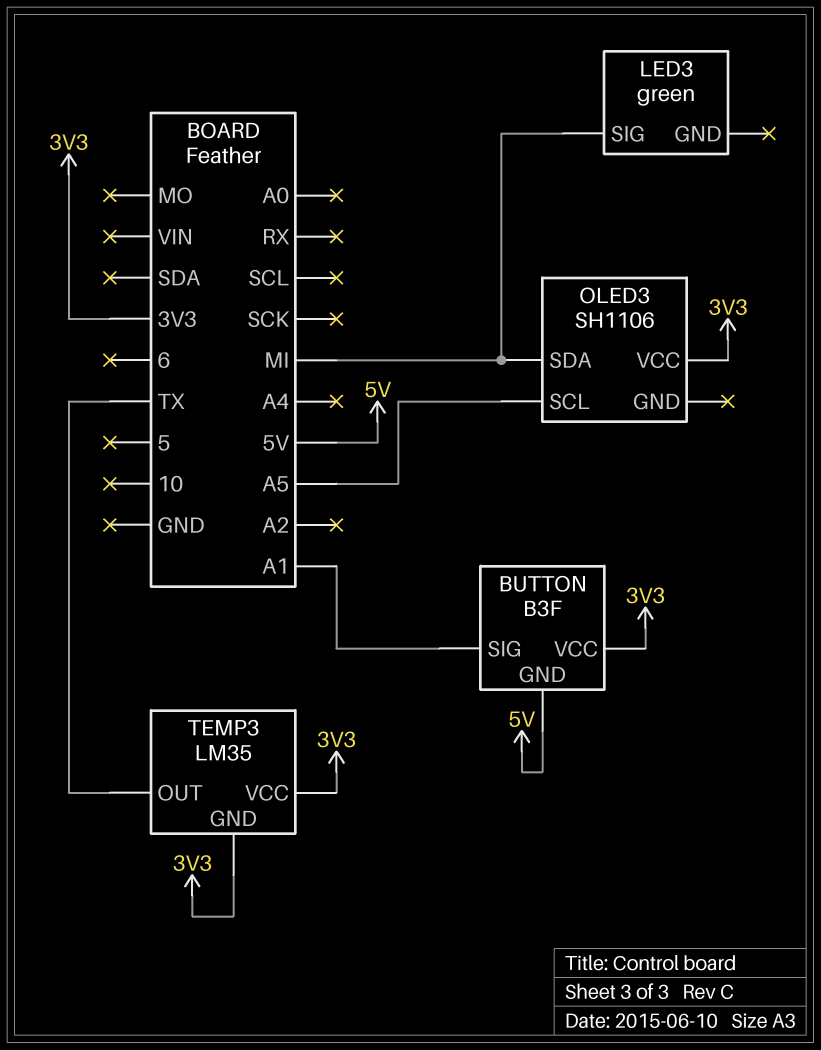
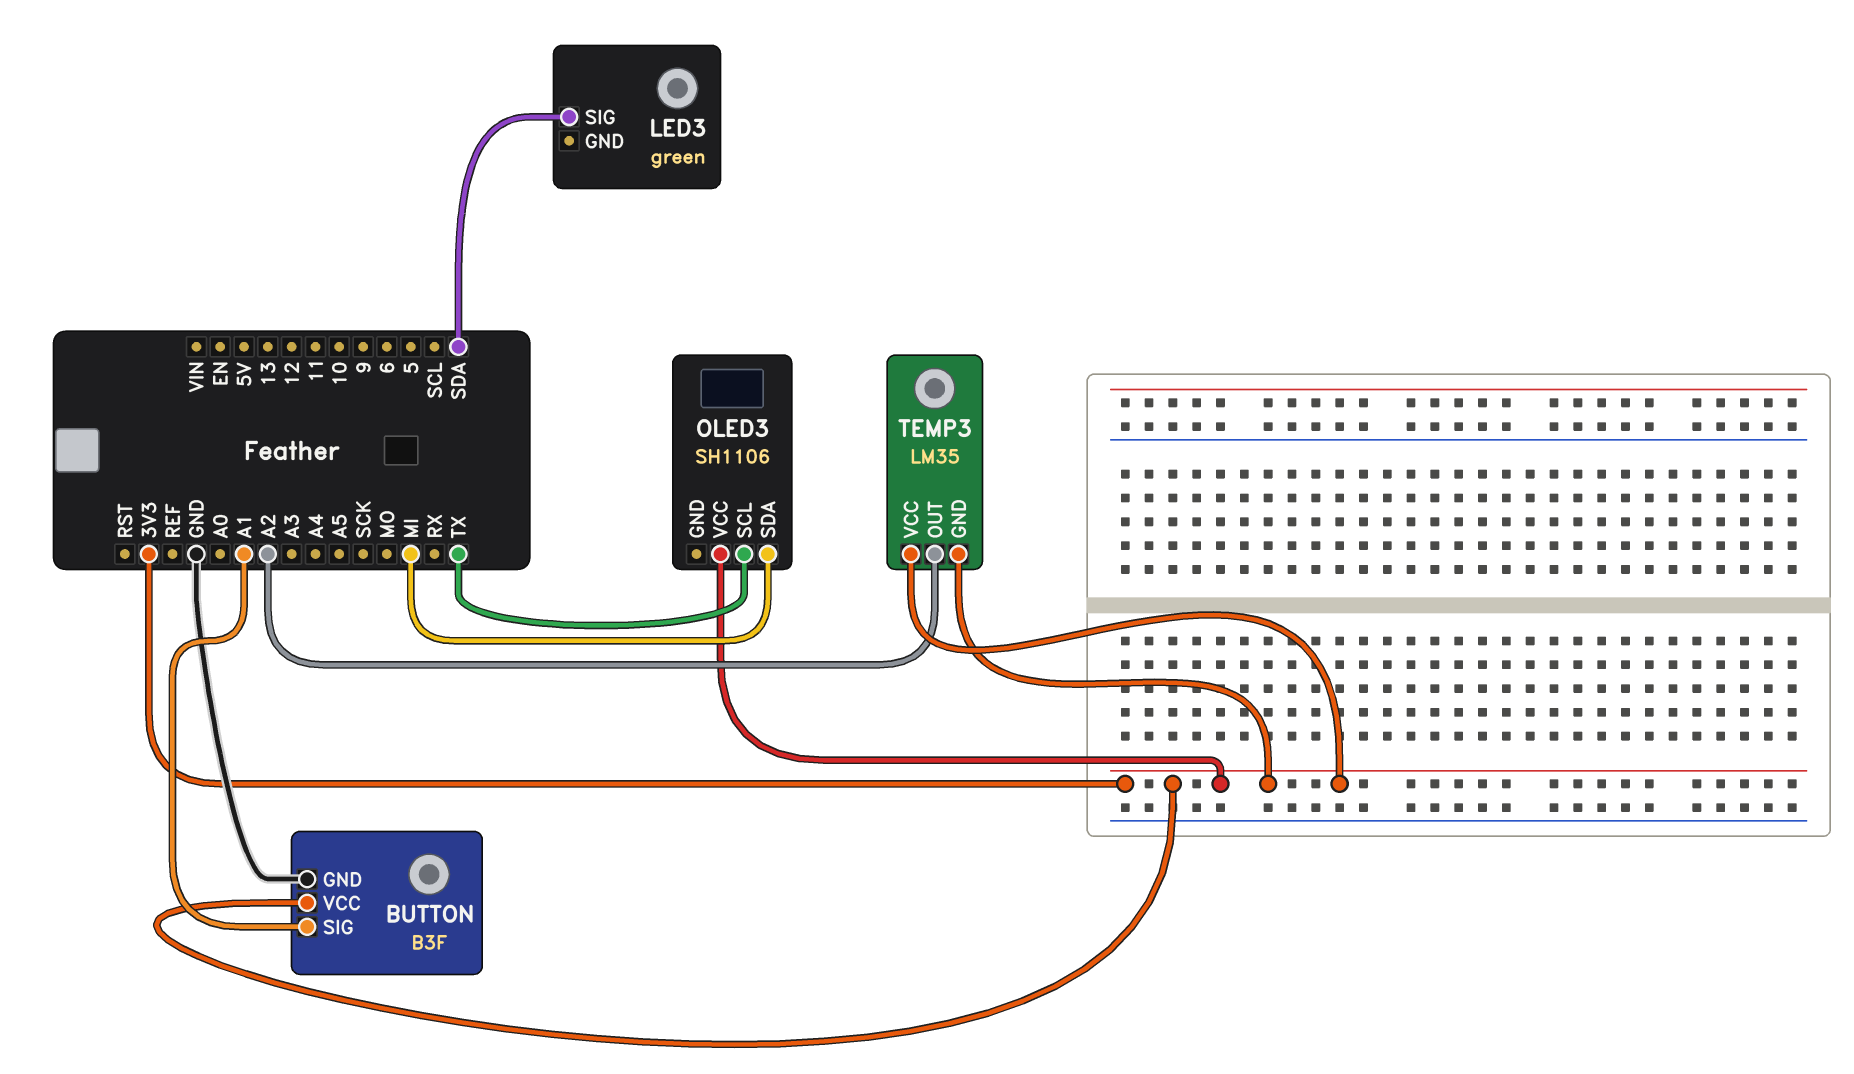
BUTTON pin GND: 5V -> GND
LED3 pin SIG: MI -> SDA
OLED3 pin SCL: A5 -> TX
TEMP3 pin OUT: TX -> A2

